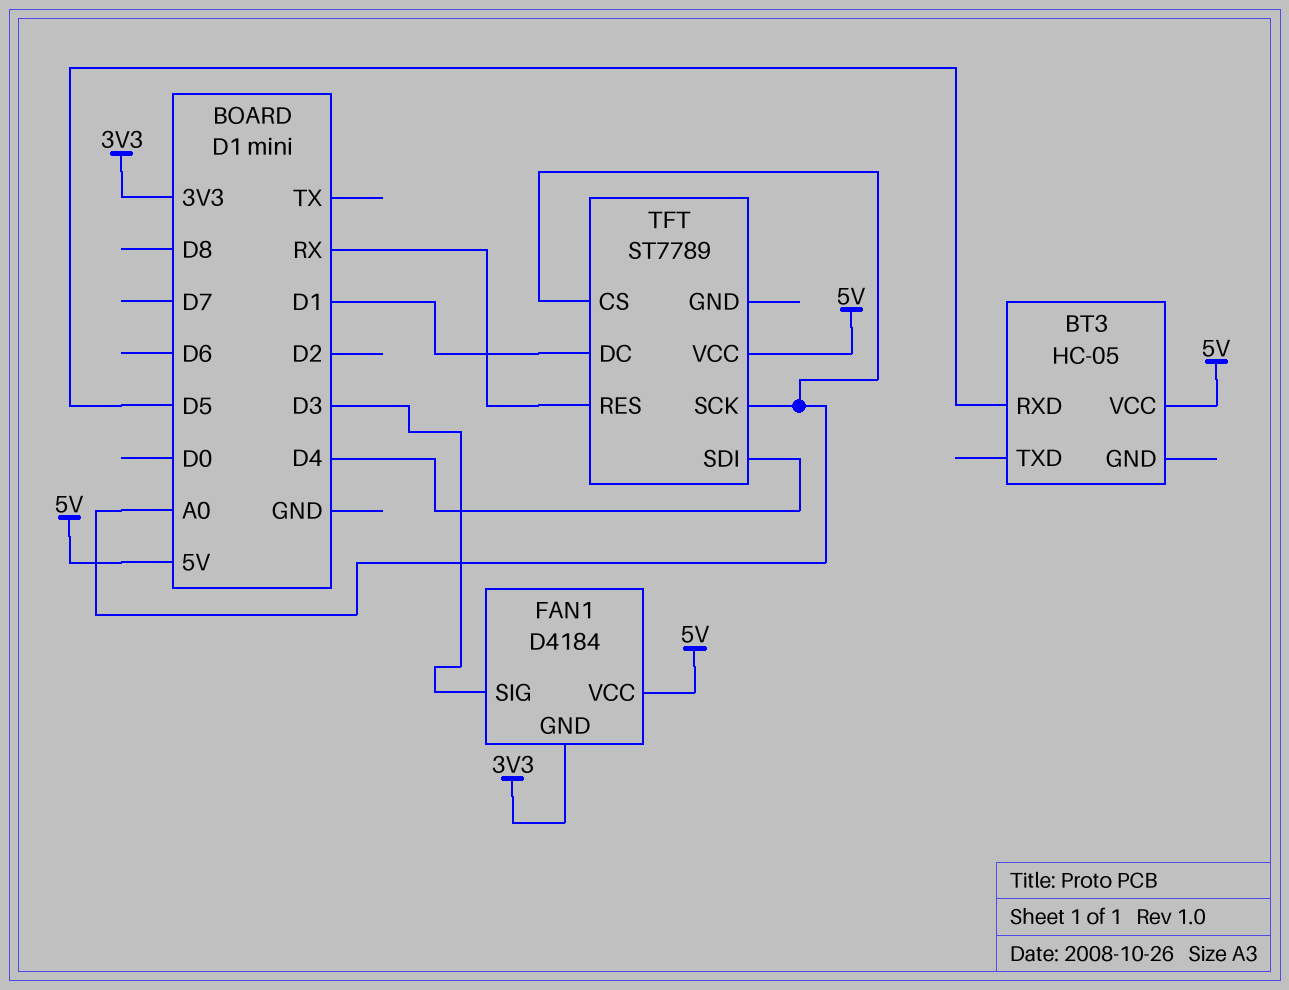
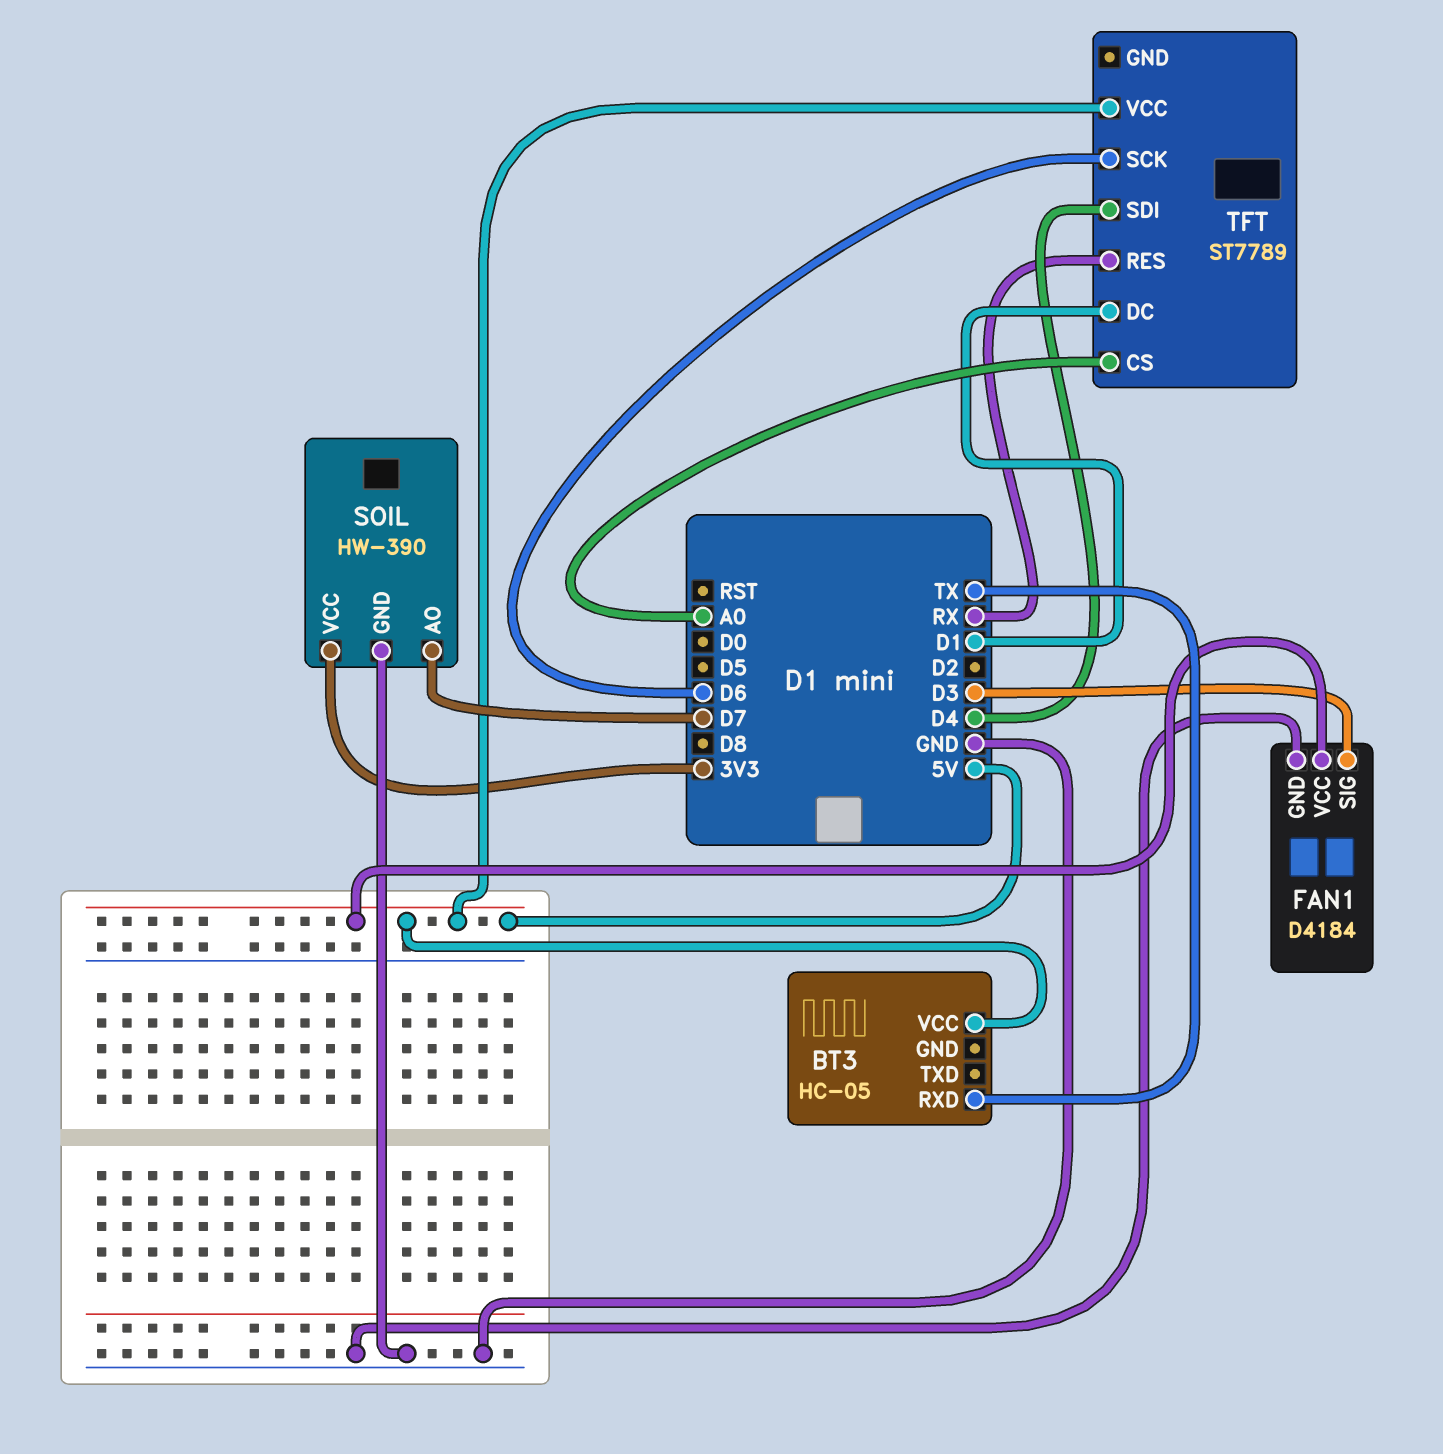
BT3 pin RXD: D5 -> TX
FAN1 pin GND: 3V3 -> GND
SOIL: none -> HW-390
SOIL pin AO: none -> D7
SOIL pin GND: none -> GND
SOIL pin VCC: none -> 3V3
TFT pin SCK: A0 -> D6

